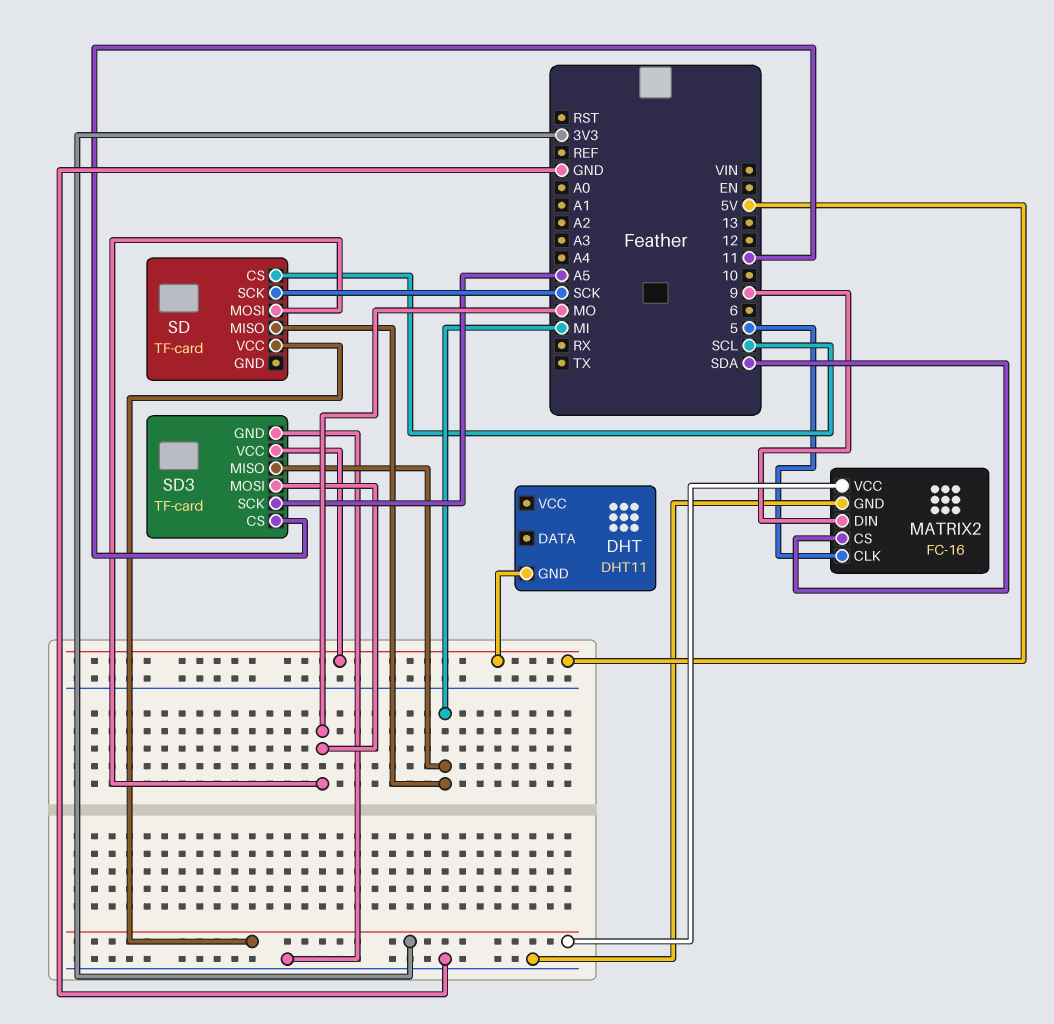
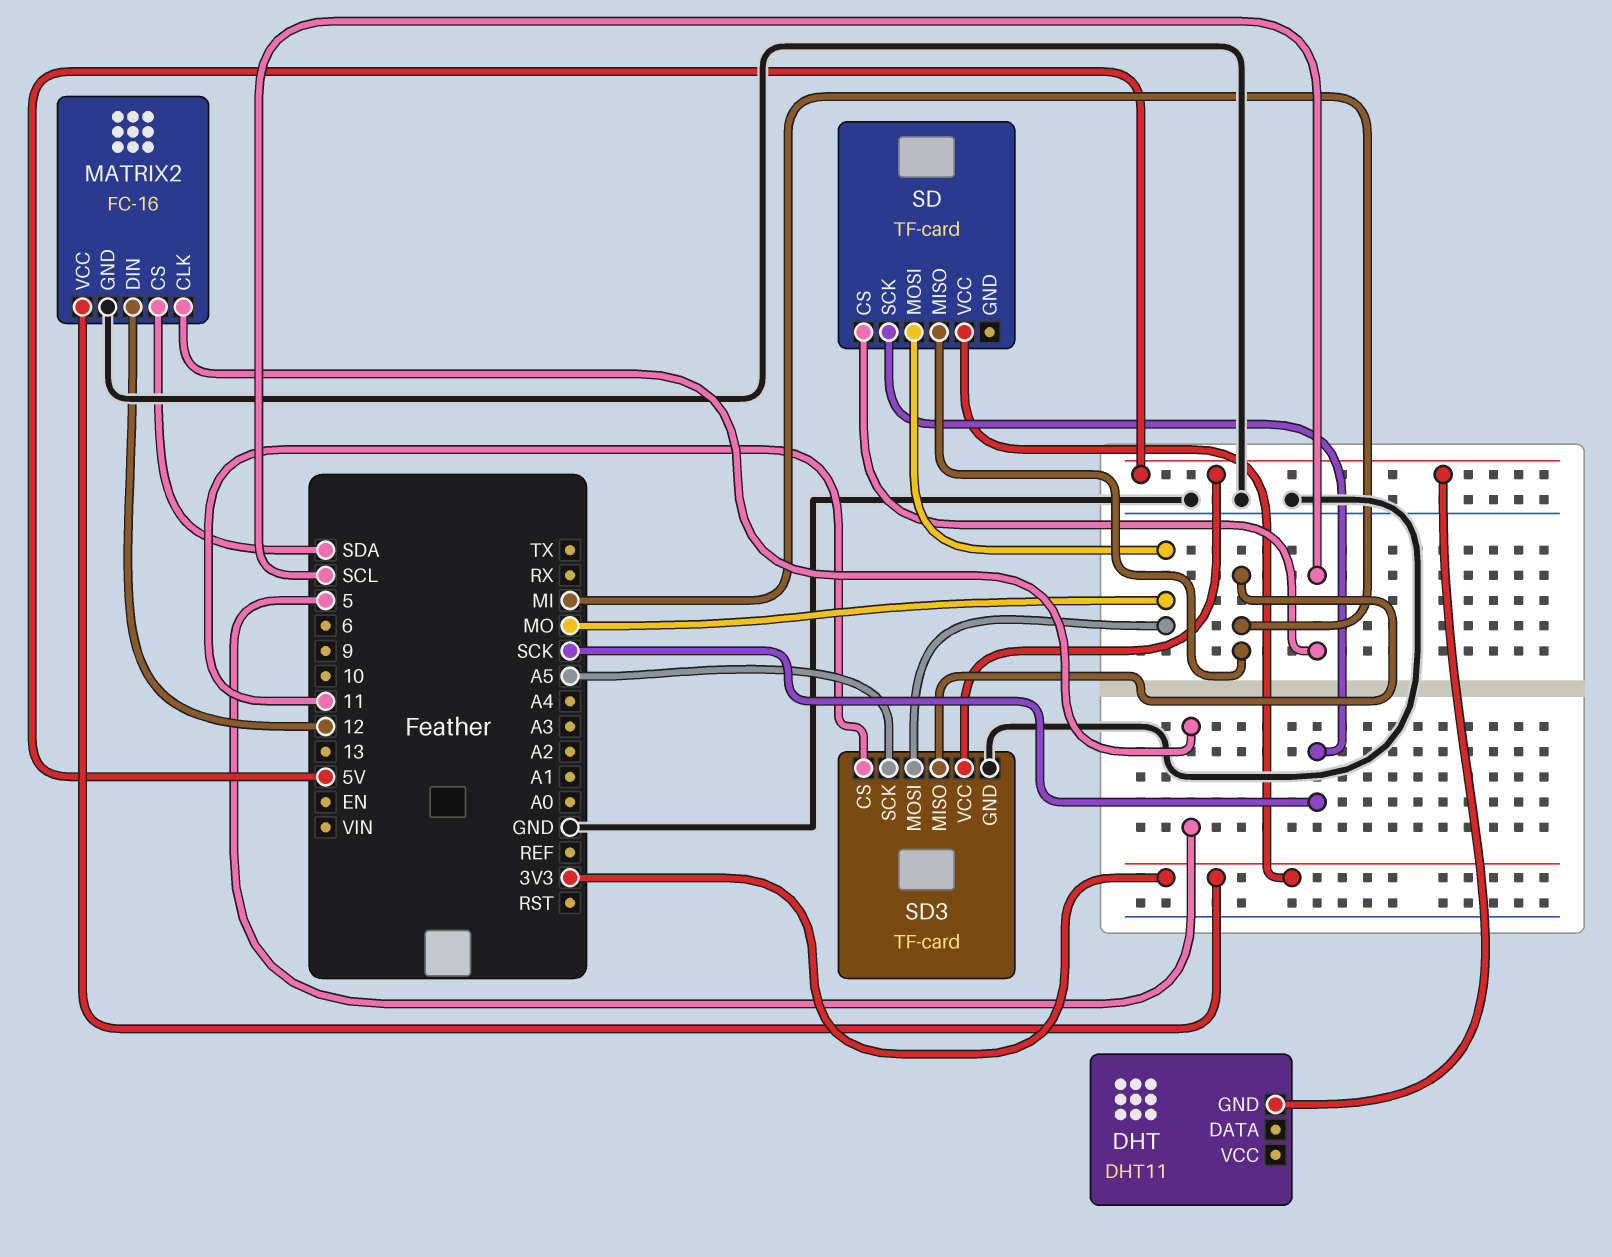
MATRIX2 pin DIN: 9 -> 12

